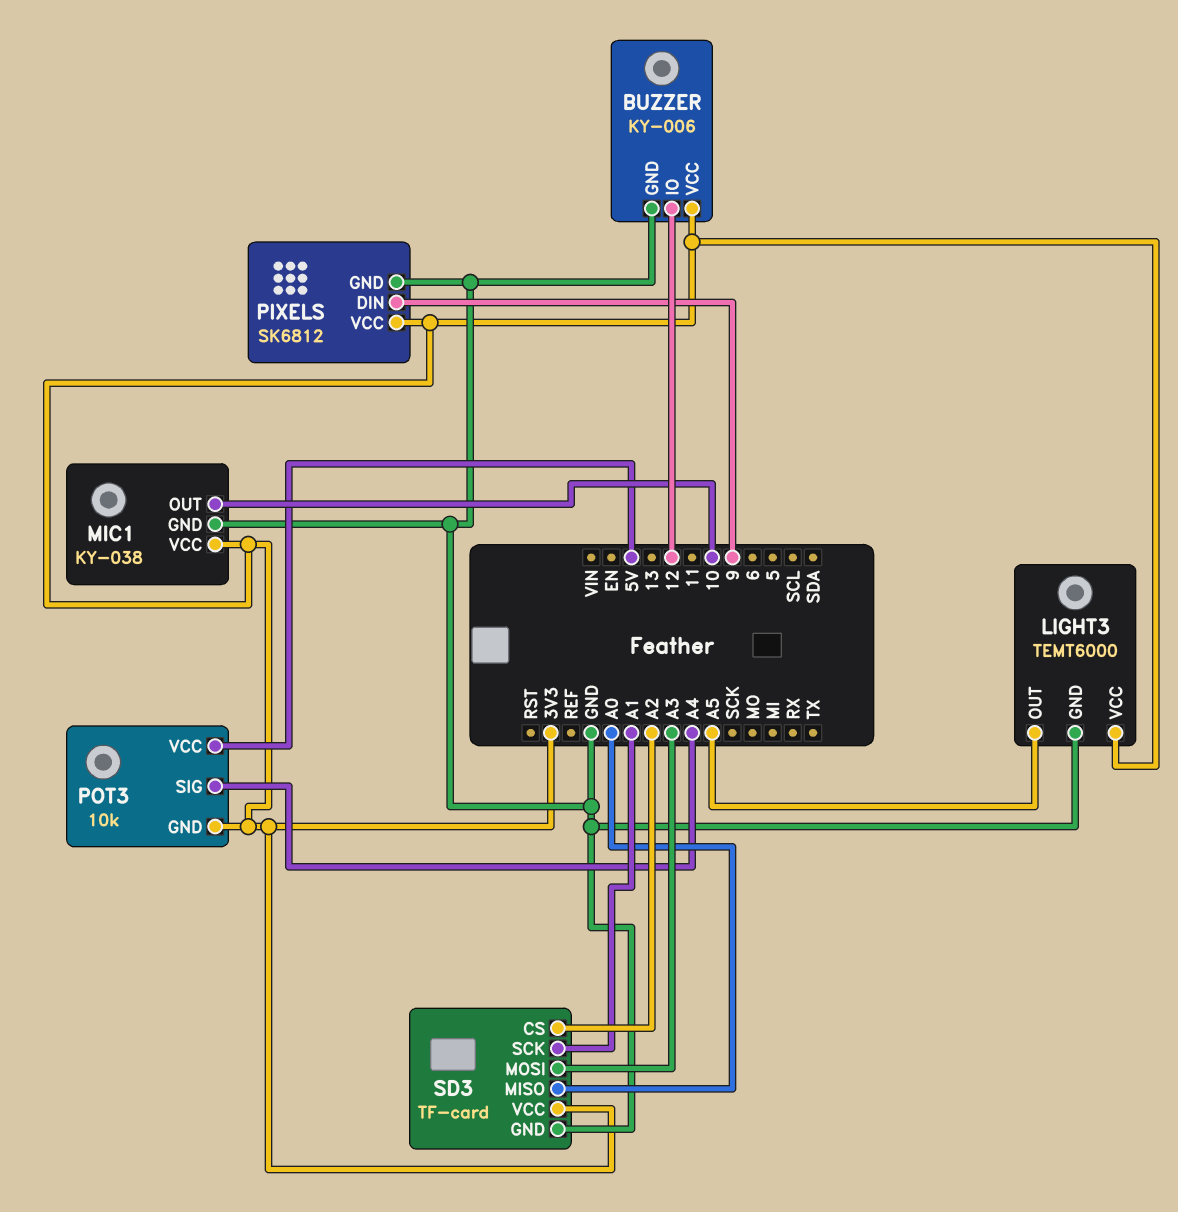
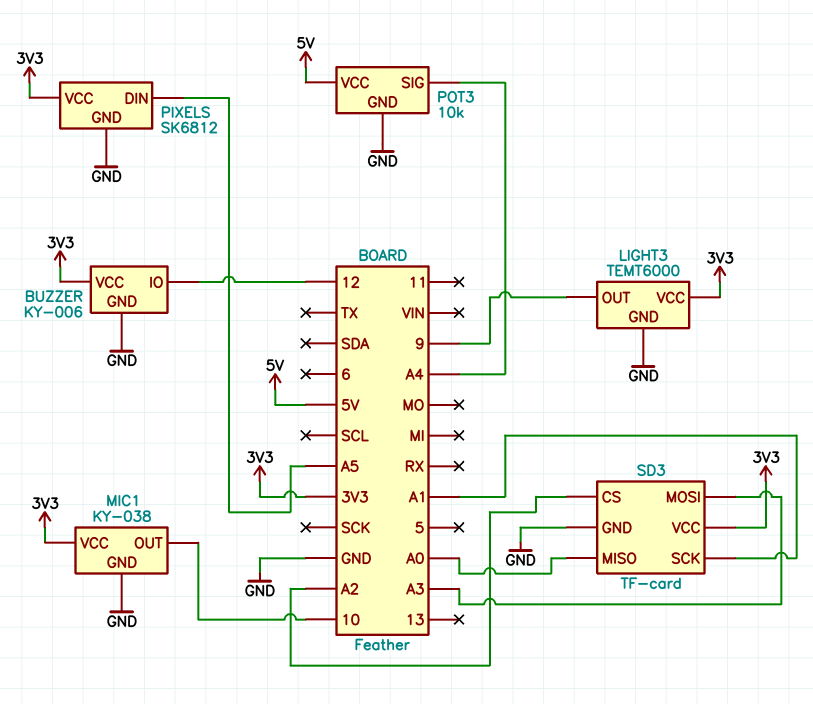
LIGHT3 pin OUT: A5 -> 9
PIXELS pin DIN: 9 -> A5
POT3 pin GND: 3V3 -> GND

